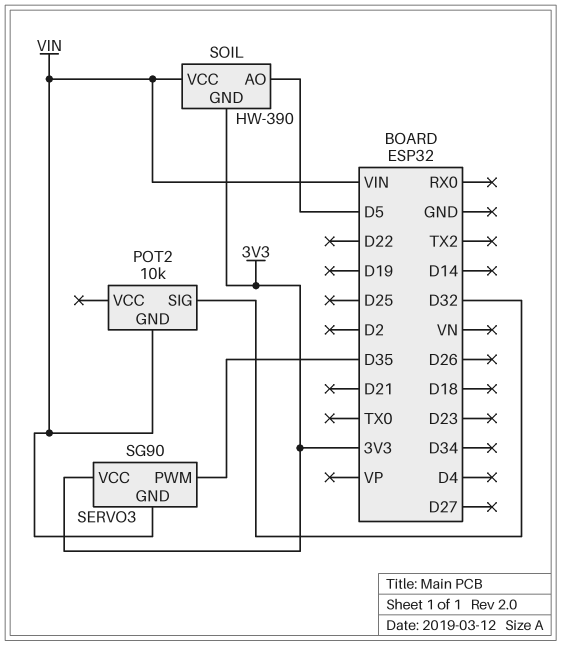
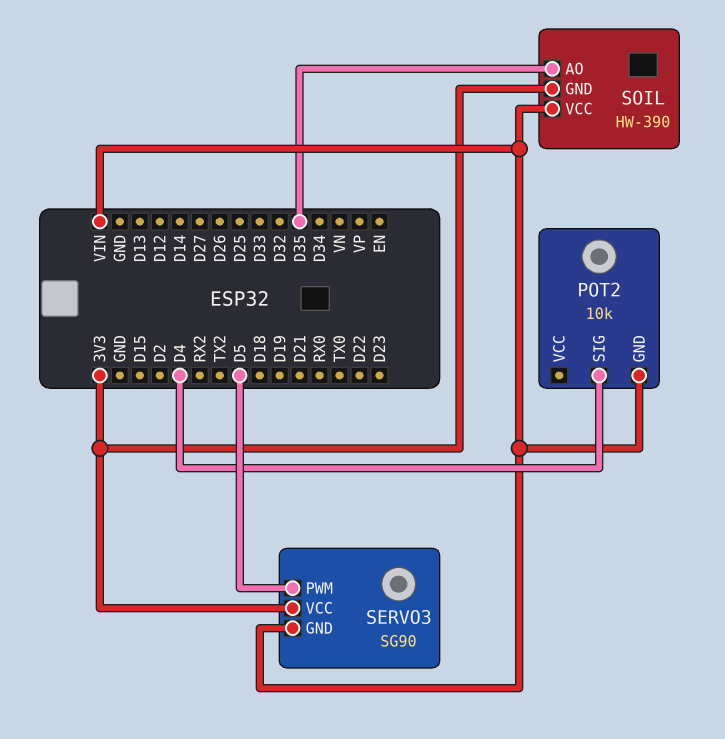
POT2 pin SIG: D32 -> D4
SERVO3 pin PWM: D35 -> D5
SOIL pin AO: D5 -> D35

